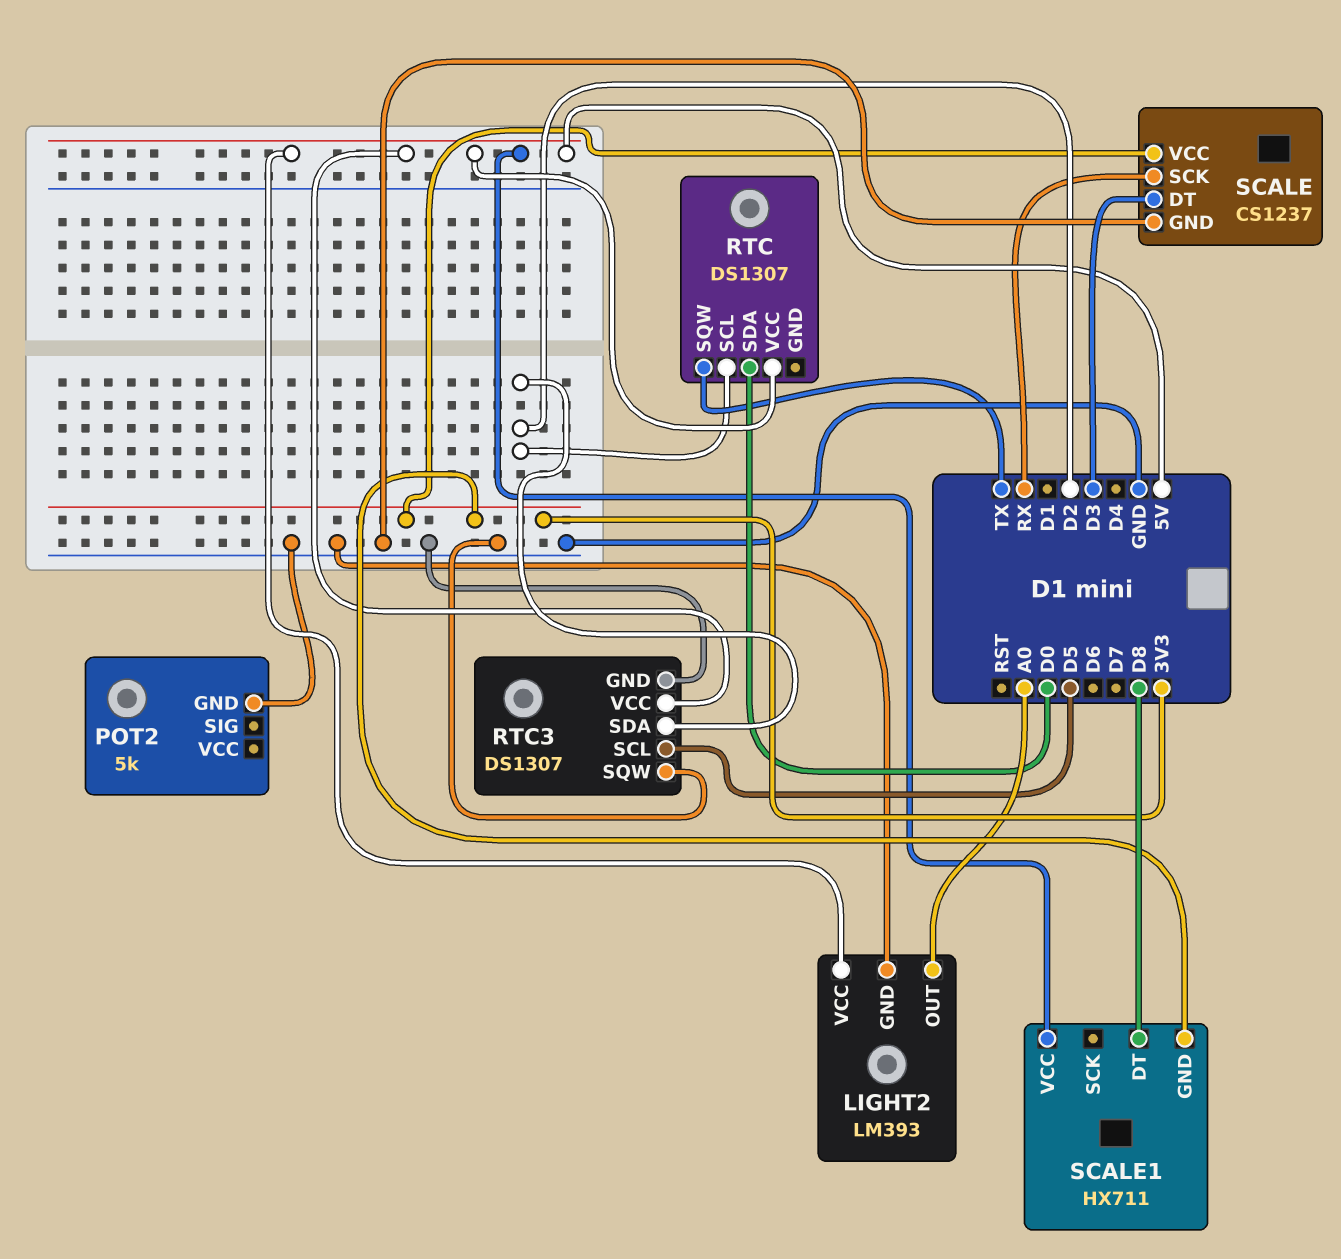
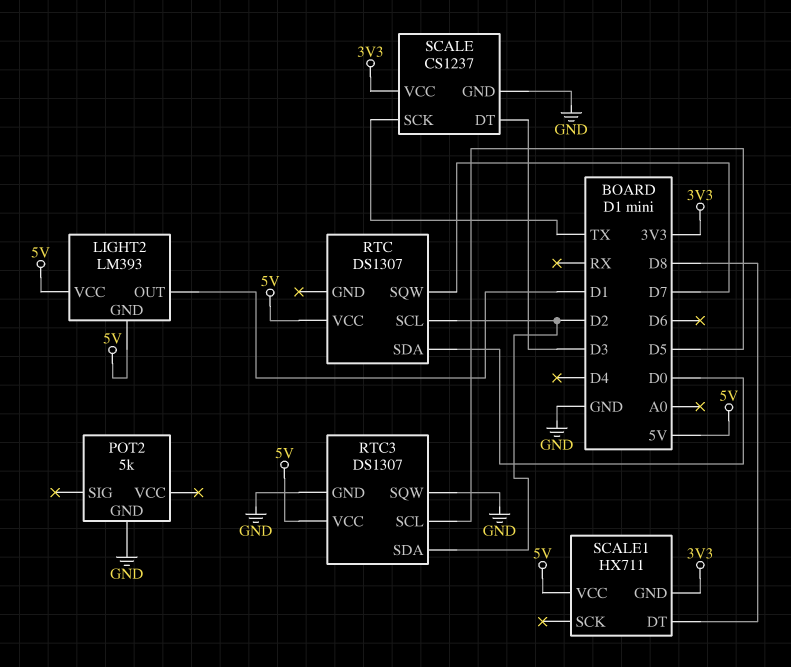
LIGHT2 pin GND: GND -> 5V
LIGHT2 pin OUT: A0 -> D1
RTC pin SQW: TX -> D7
SCALE pin SCK: RX -> TX

